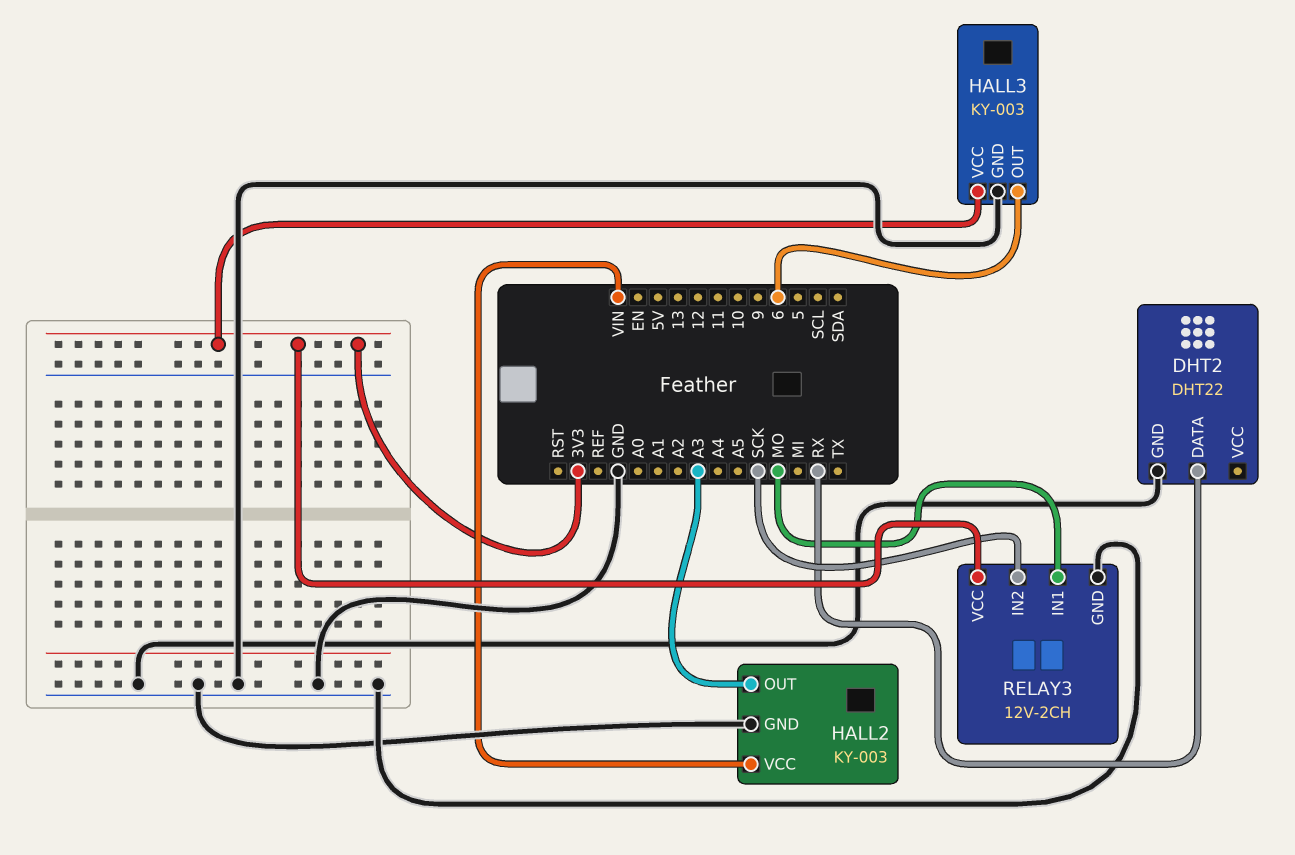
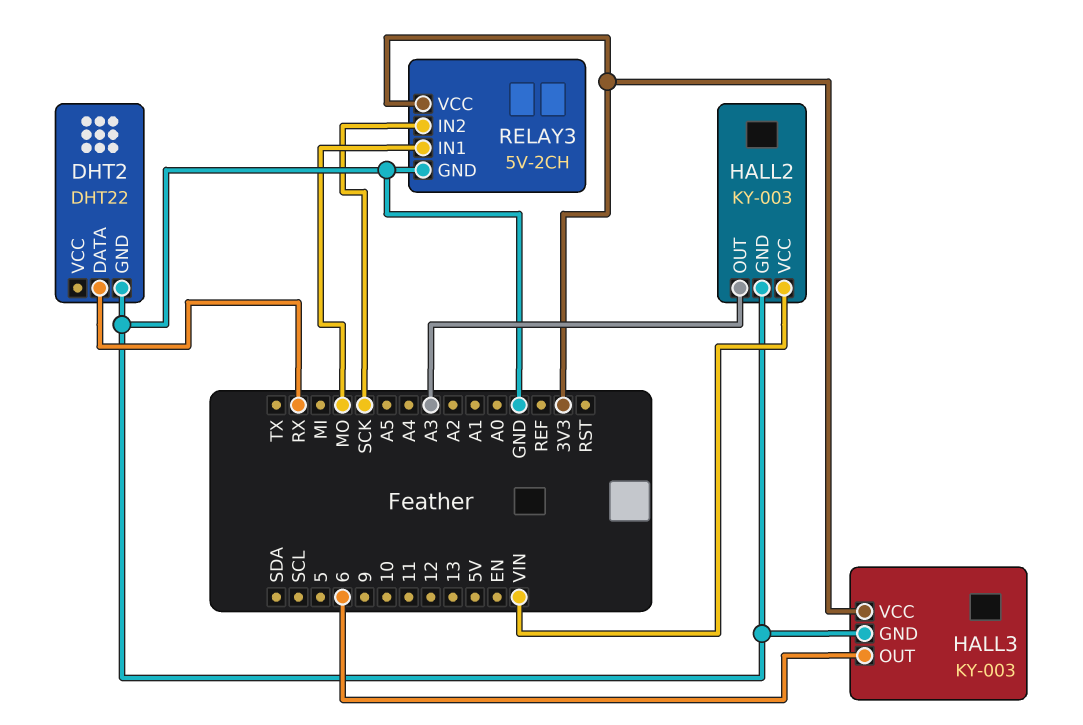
RELAY3: 12V-2CH -> 5V-2CH

